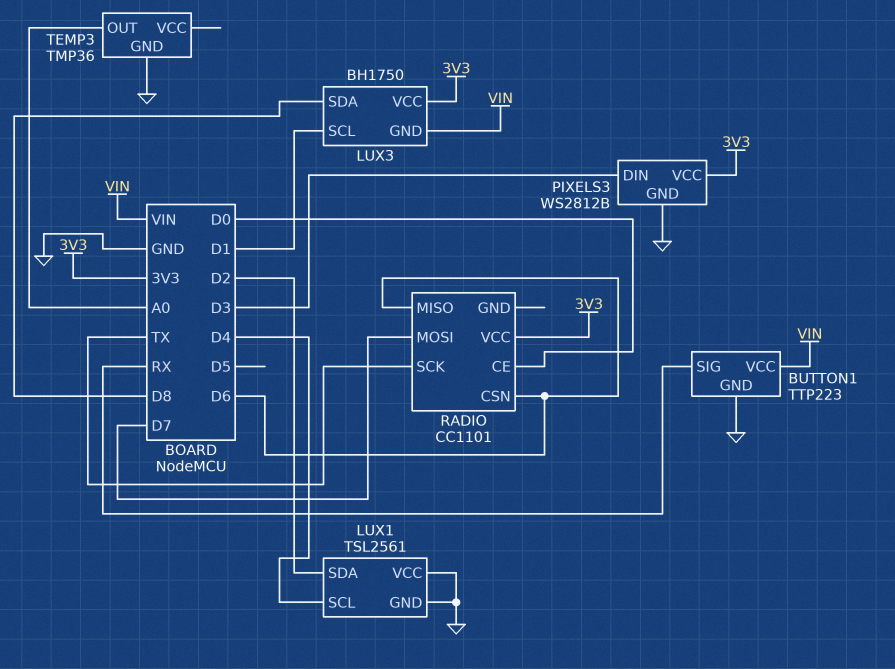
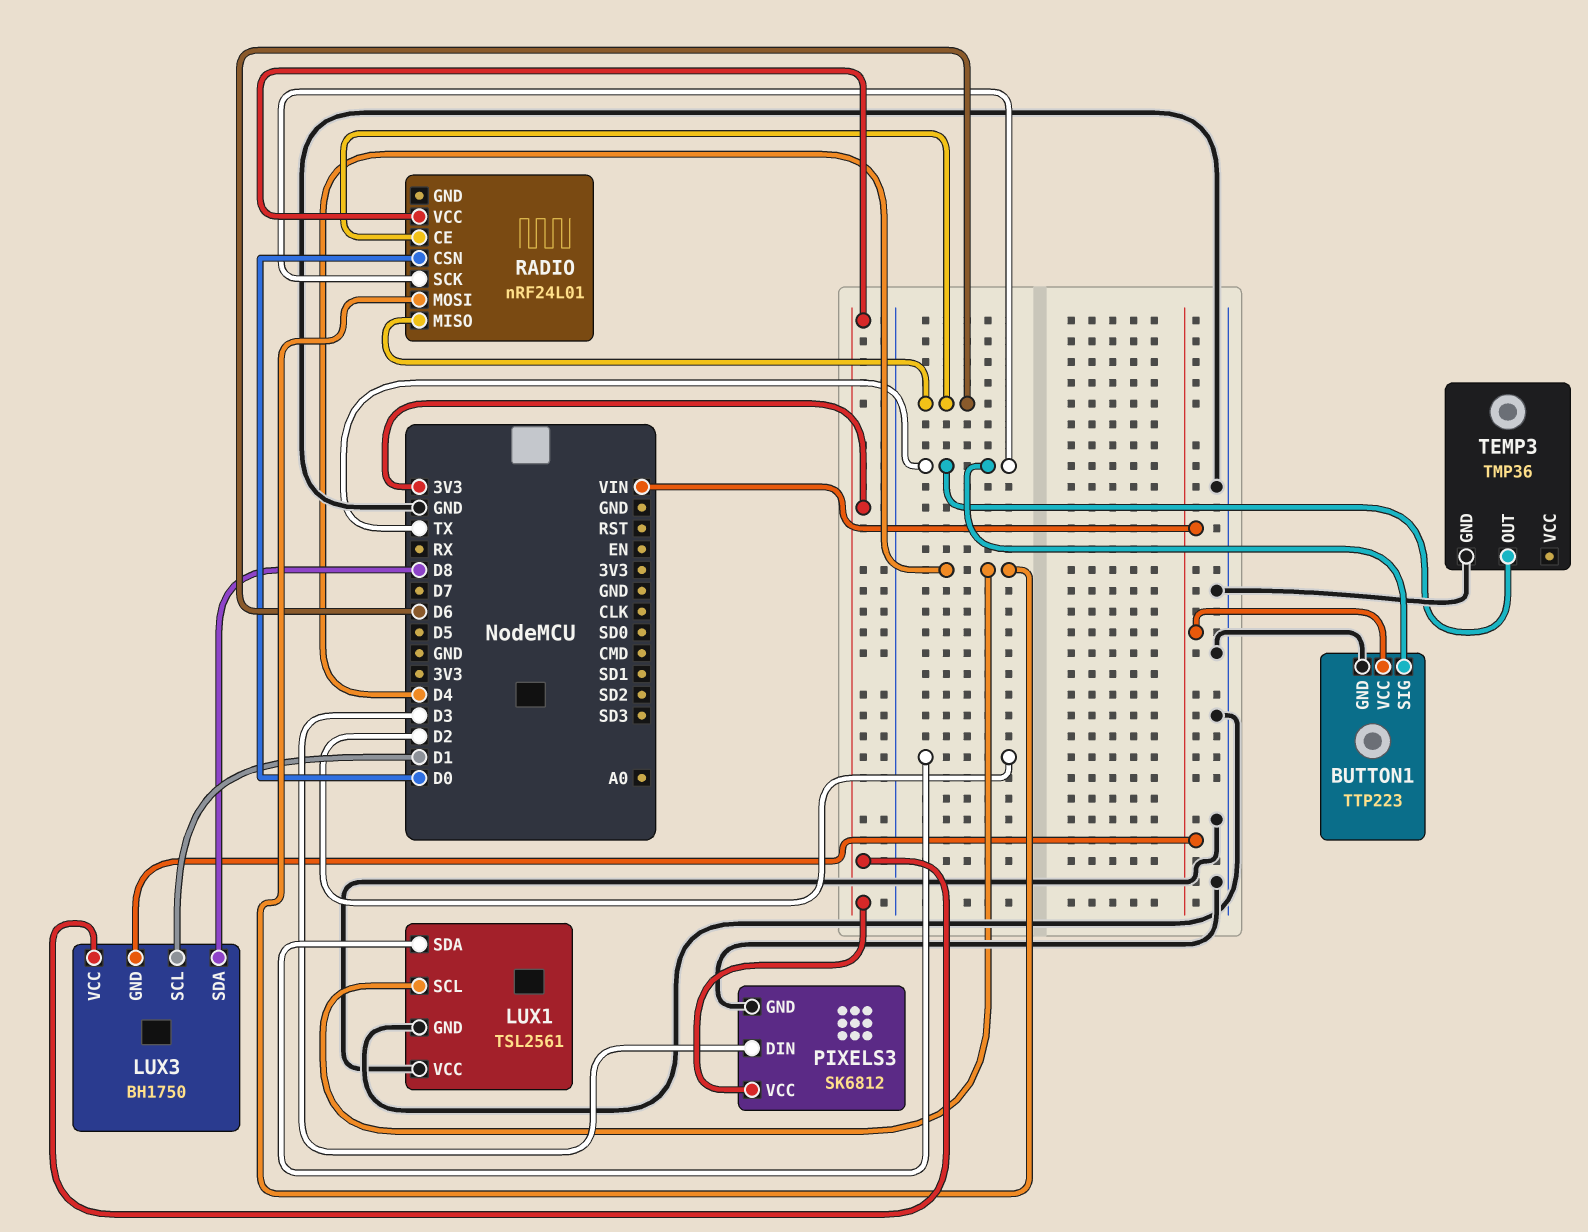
BUTTON1 pin SIG: RX -> TX
PIXELS3: WS2812B -> SK6812
RADIO: CC1101 -> nRF24L01
RADIO pin CE: D0 -> D6
RADIO pin CSN: D6 -> D0
RADIO pin MOSI: D7 -> D4
TEMP3 pin OUT: A0 -> TX

